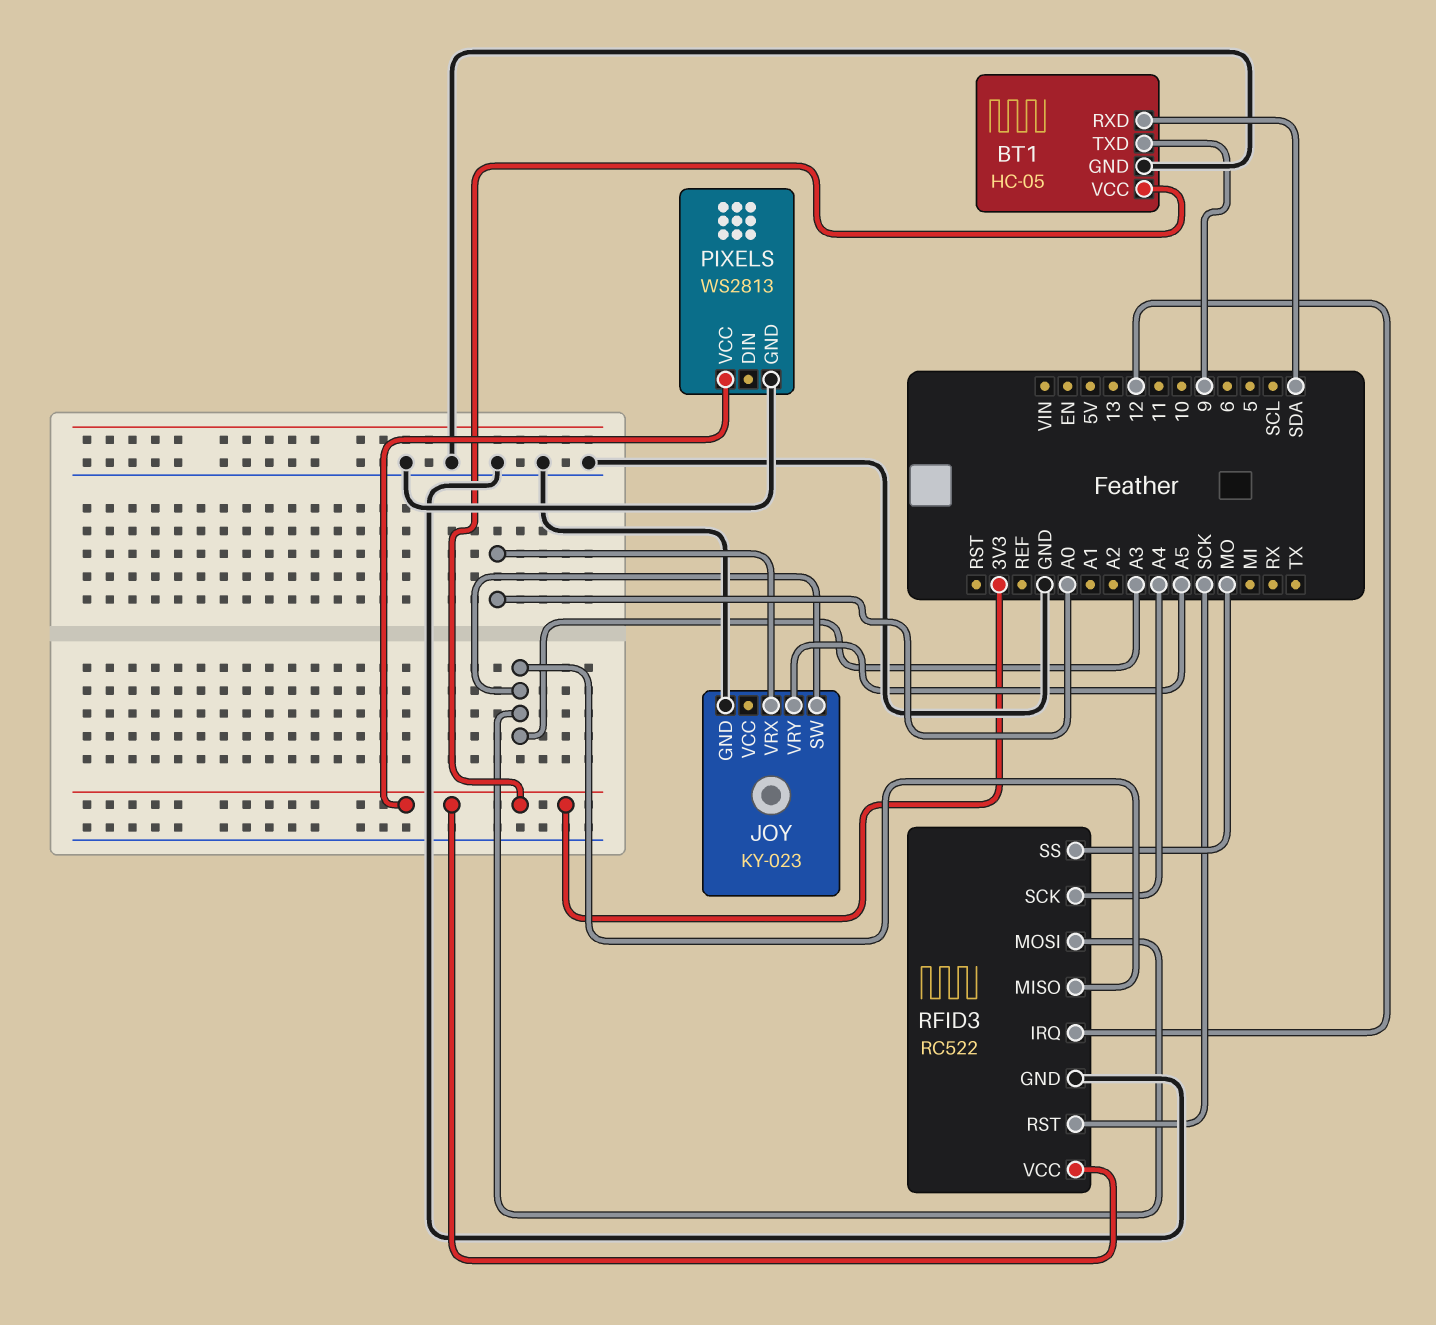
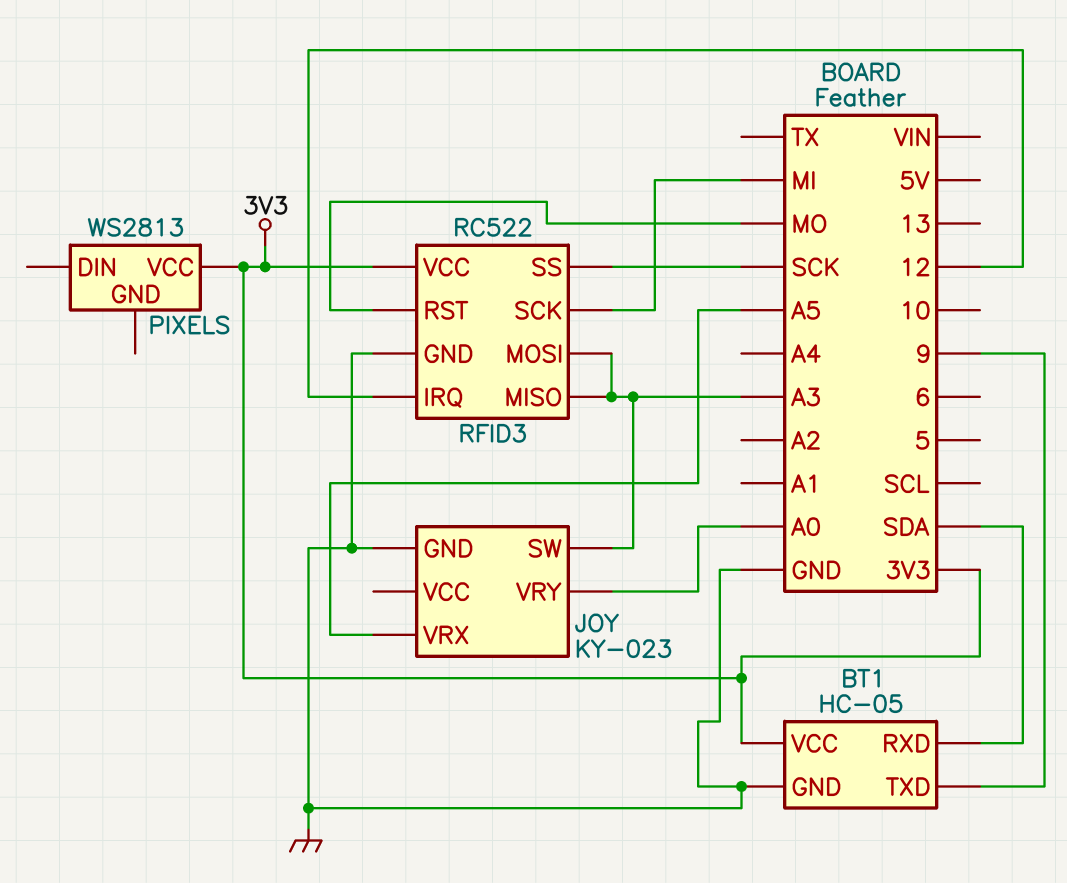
JOY pin VRX: A0 -> A5
JOY pin VRY: A5 -> A0
PIXELS pin GND: GND -> none
RFID3 pin RST: SCK -> MO
RFID3 pin SCK: A4 -> MI
RFID3 pin SS: MO -> SCK

